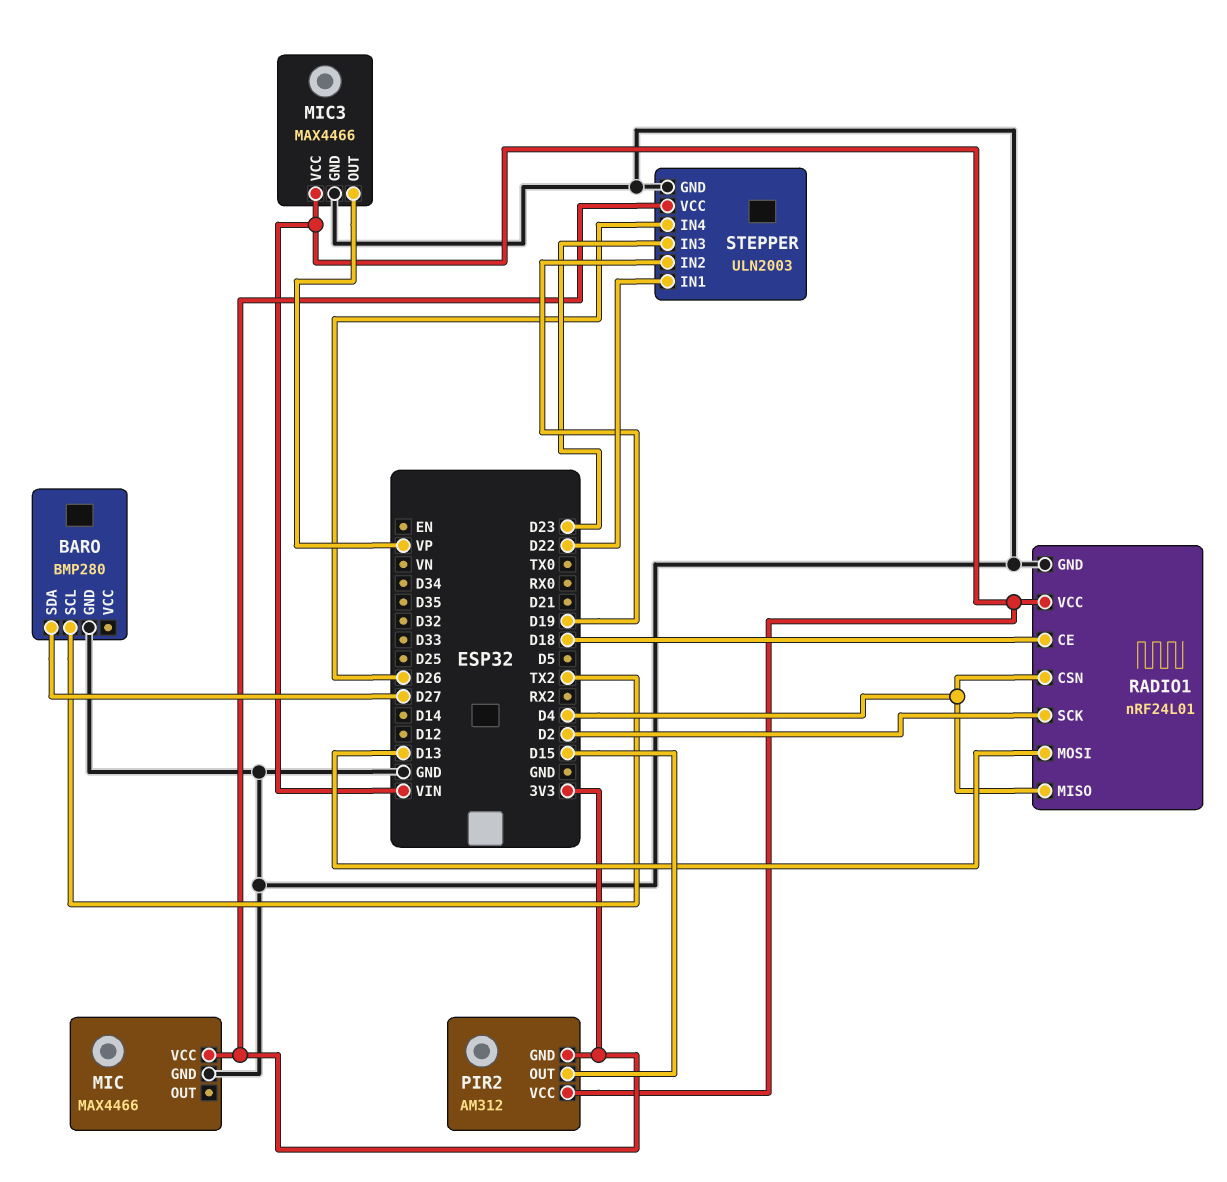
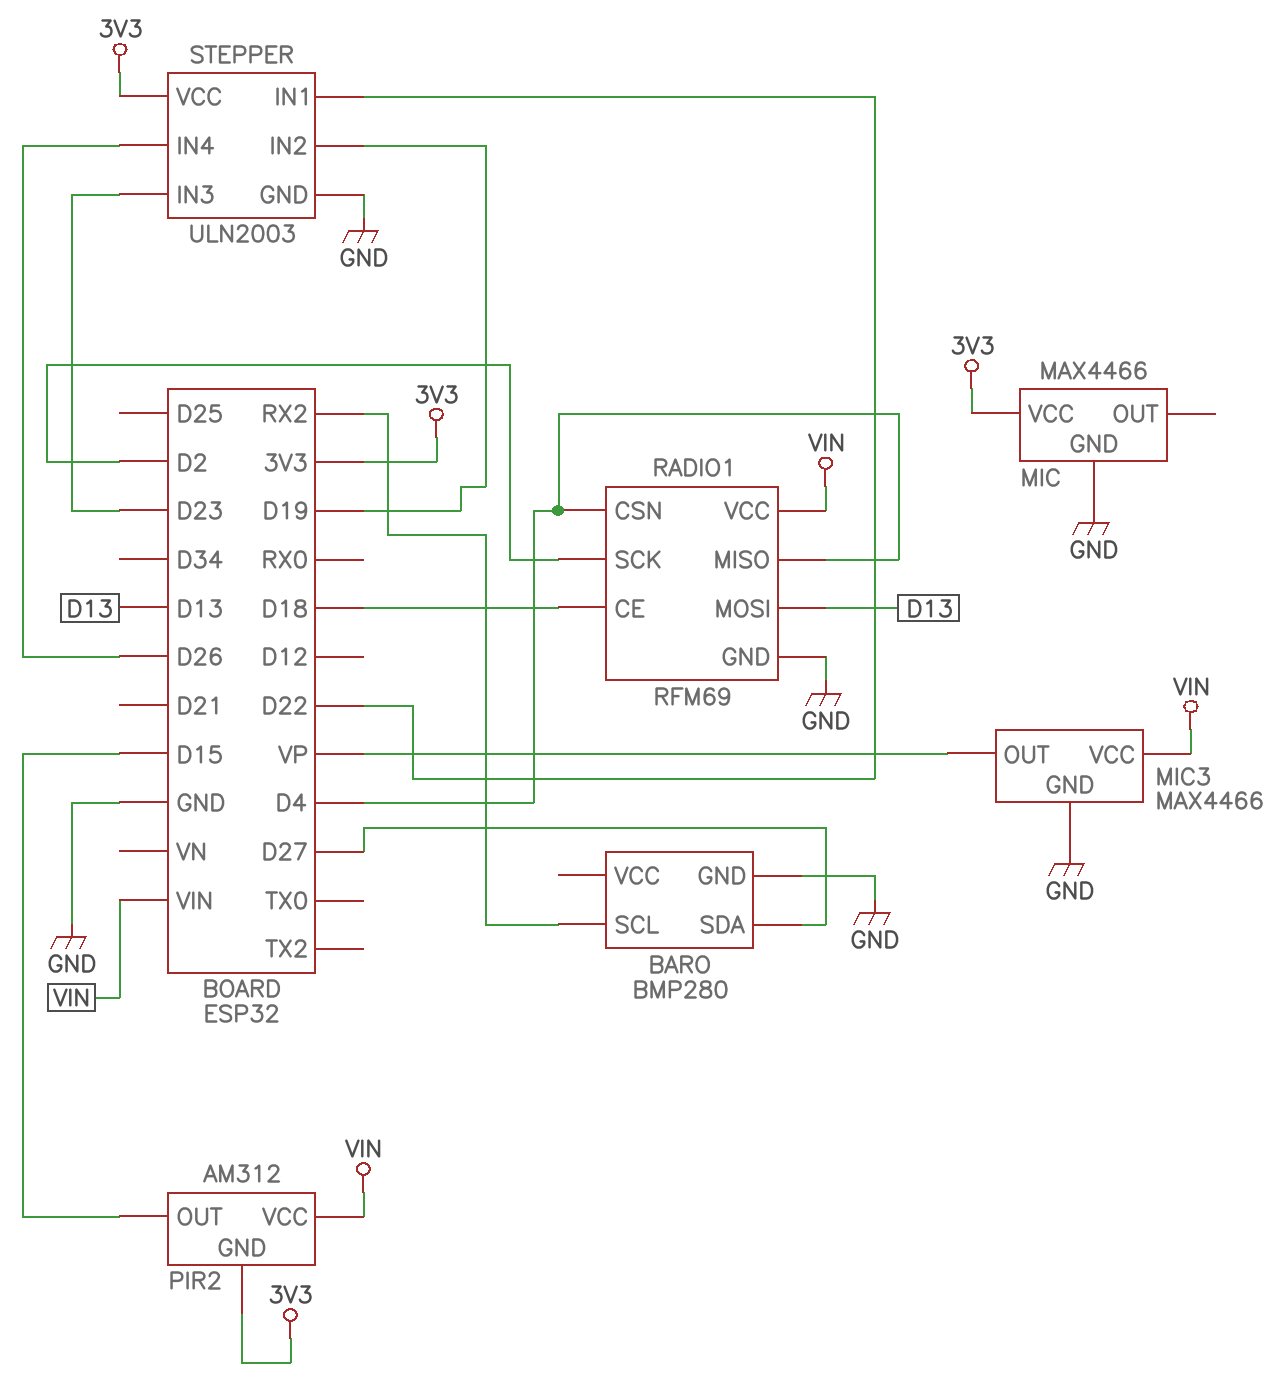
BARO pin SCL: TX2 -> RX2
RADIO1: nRF24L01 -> RFM69

